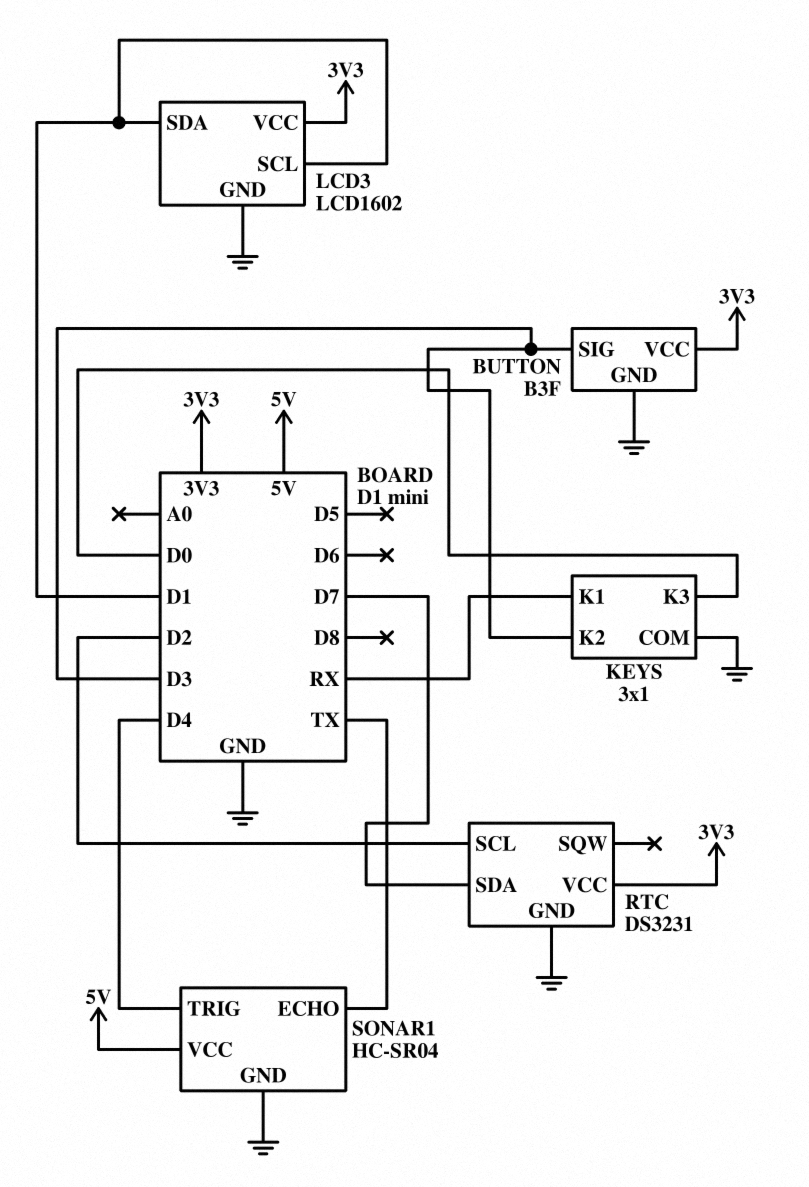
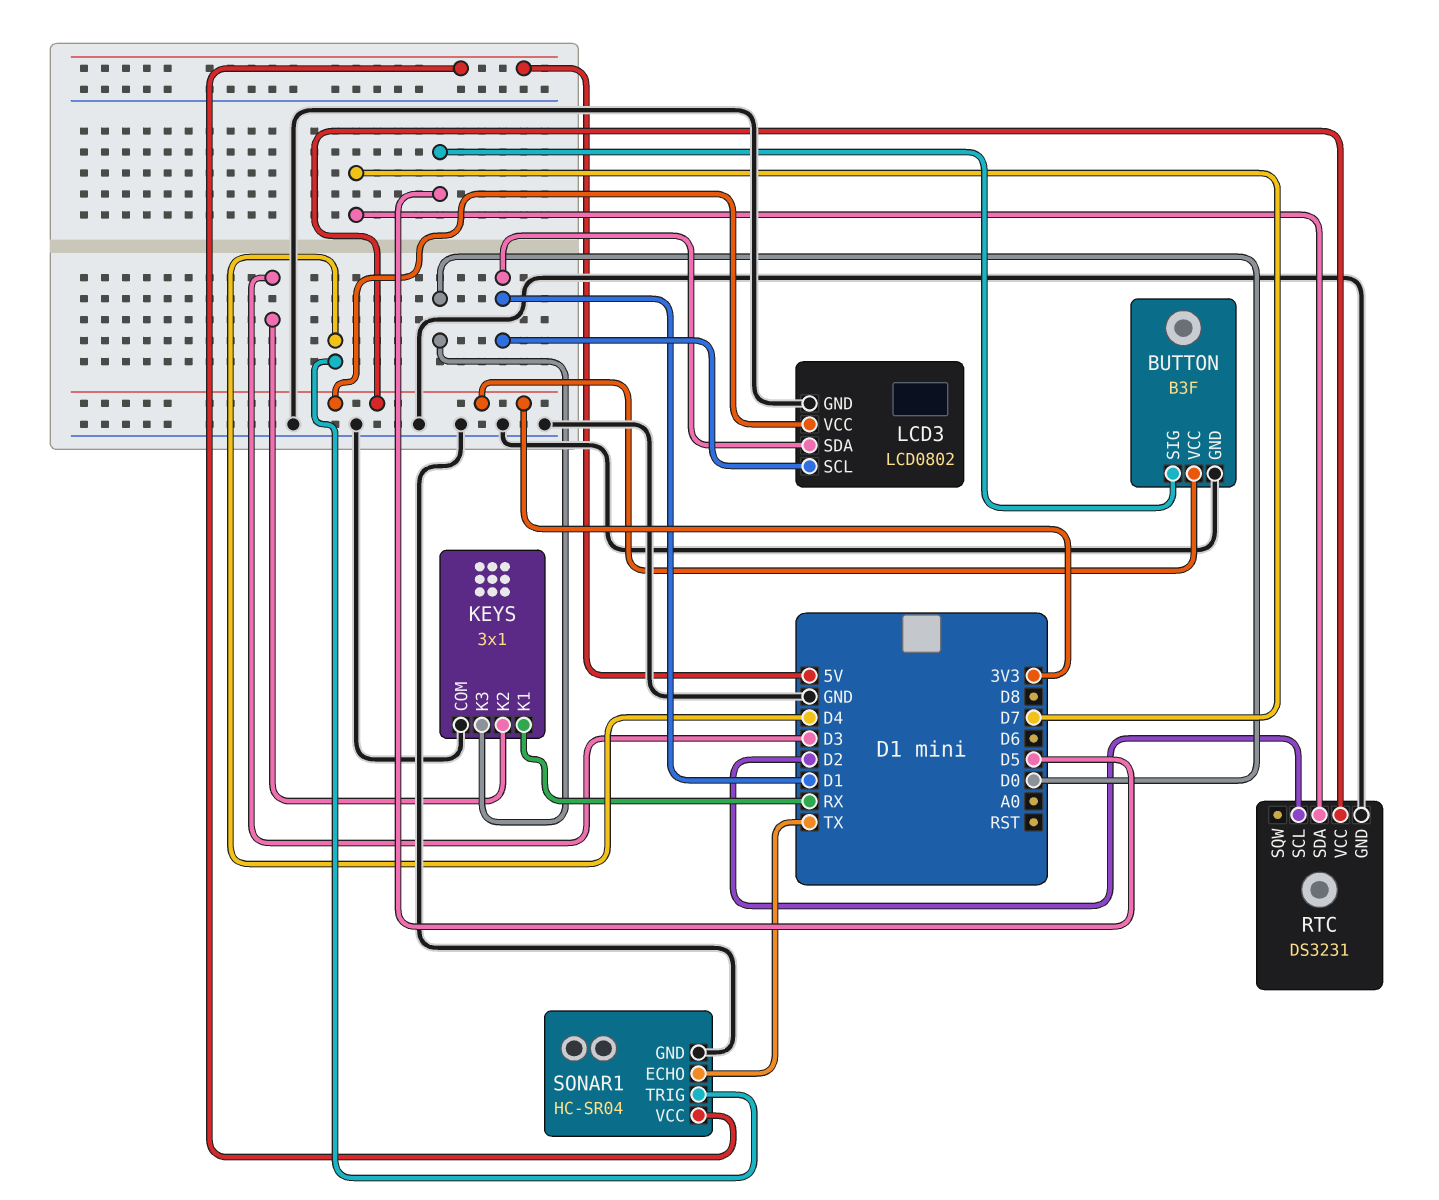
BUTTON pin SIG: D3 -> D5
LCD3: LCD1602 -> LCD0802

